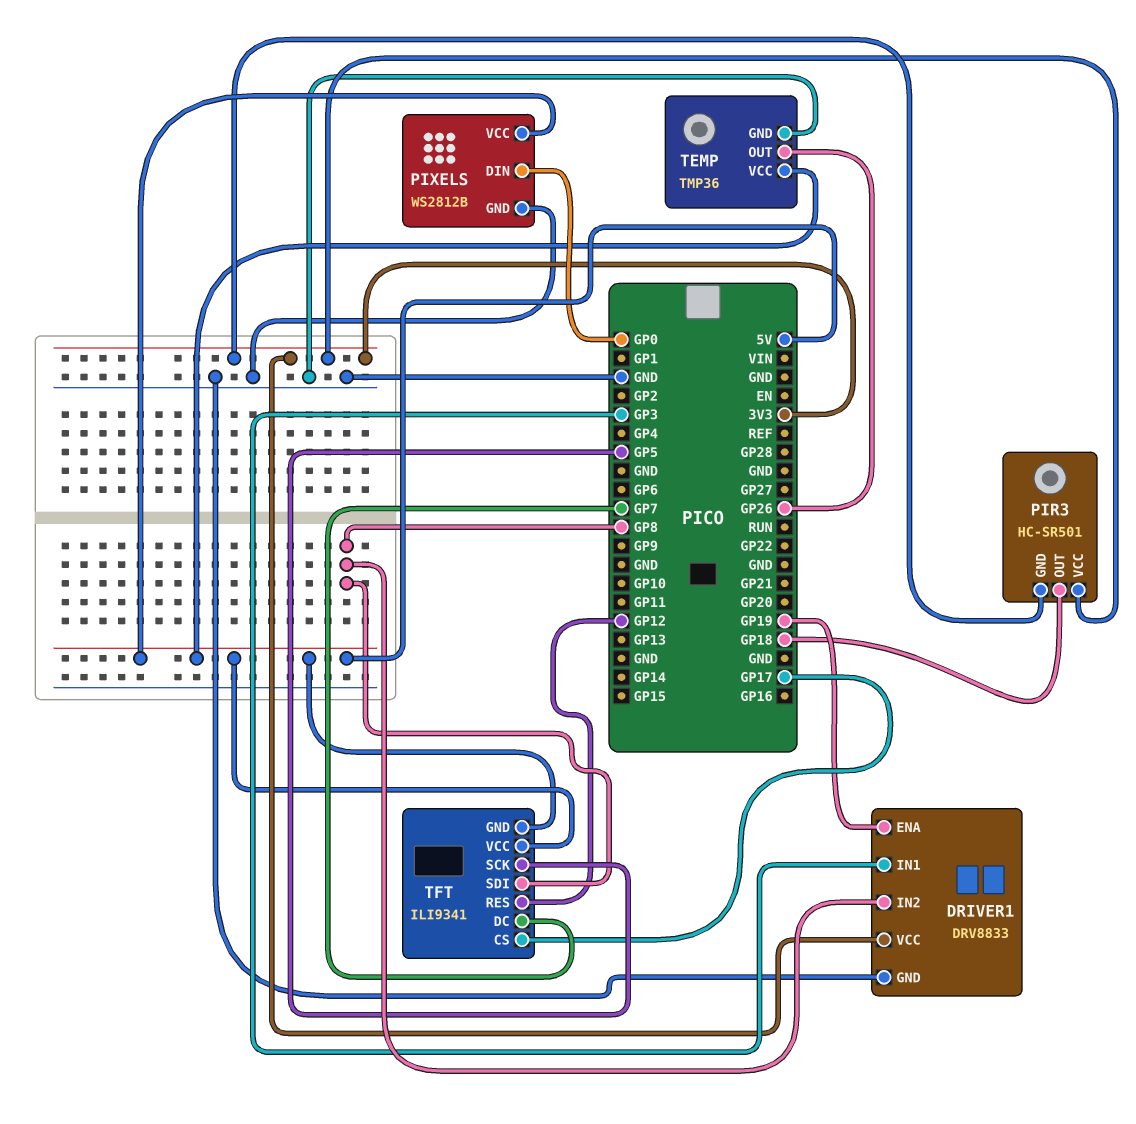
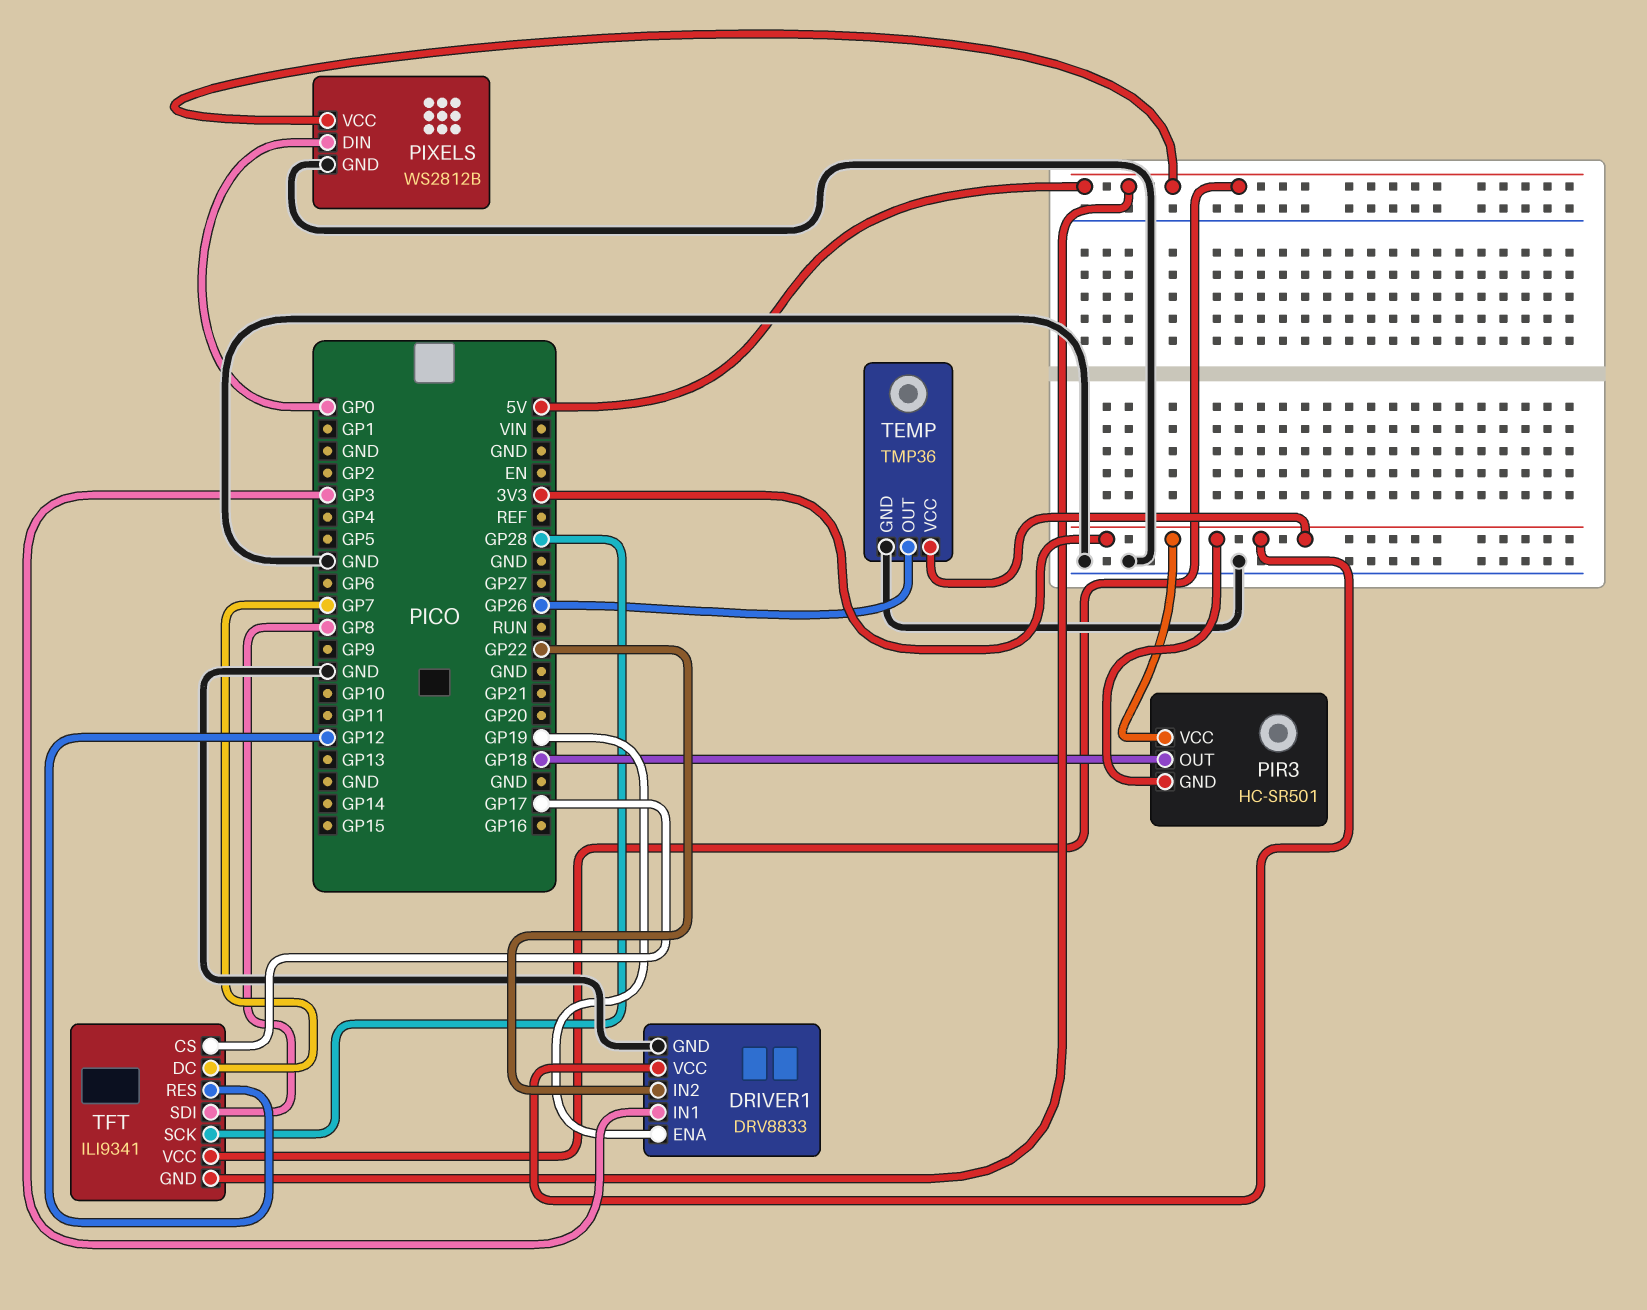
DRIVER1 pin IN2: GP8 -> GP22
TEMP pin VCC: 5V -> 3V3
TFT pin SCK: GP5 -> GP28

